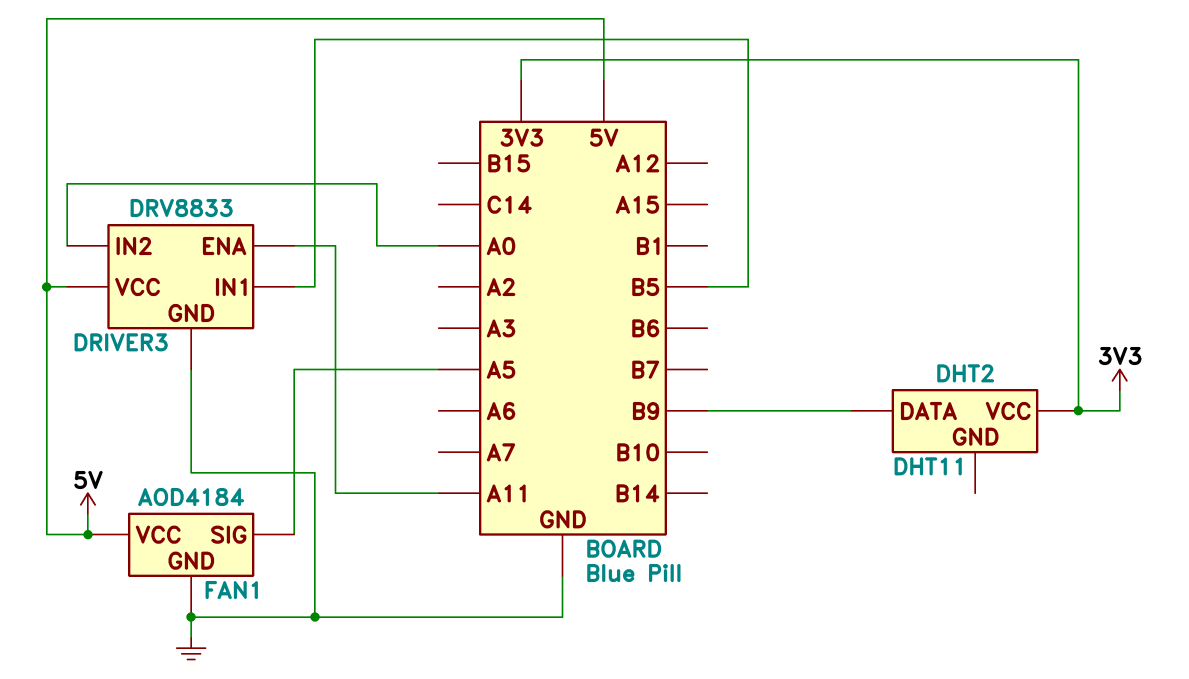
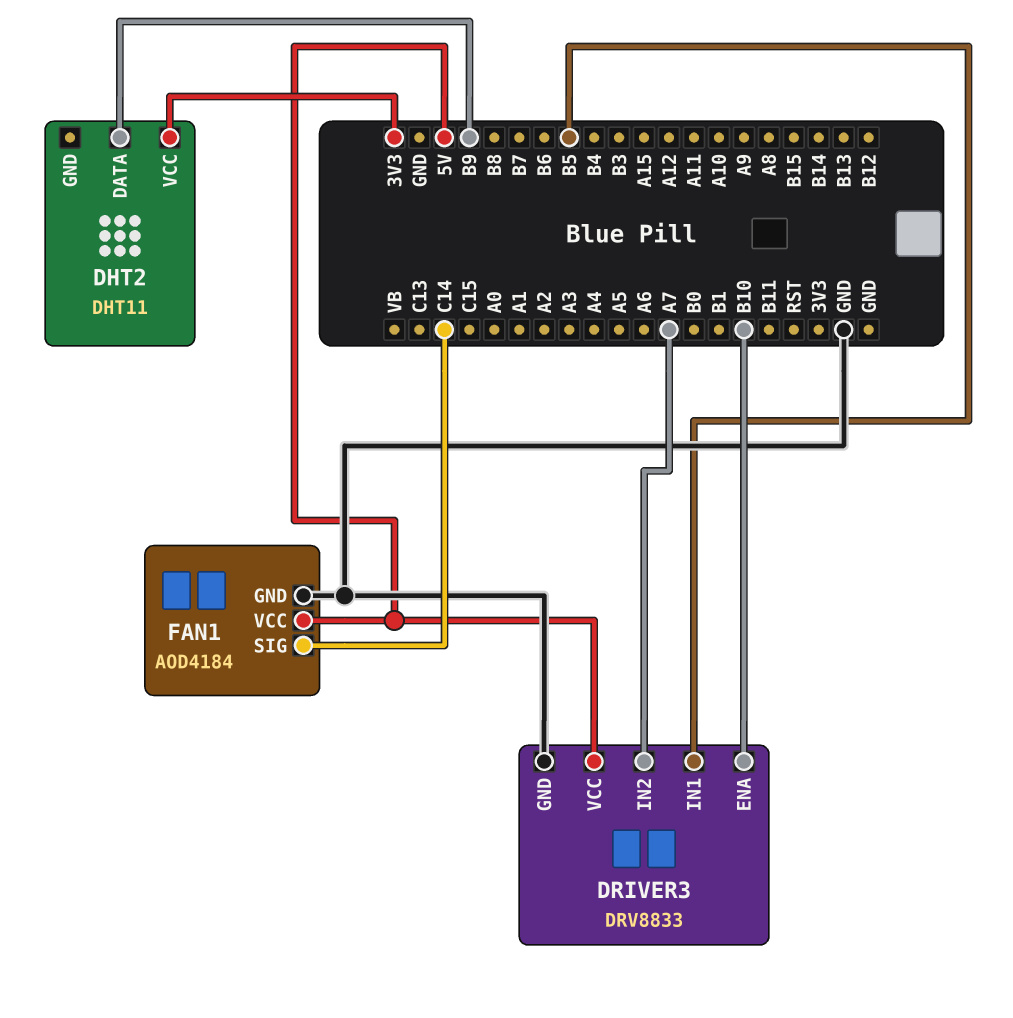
DRIVER3 pin ENA: A11 -> B10
DRIVER3 pin IN2: A0 -> A7
FAN1 pin SIG: A5 -> C14

